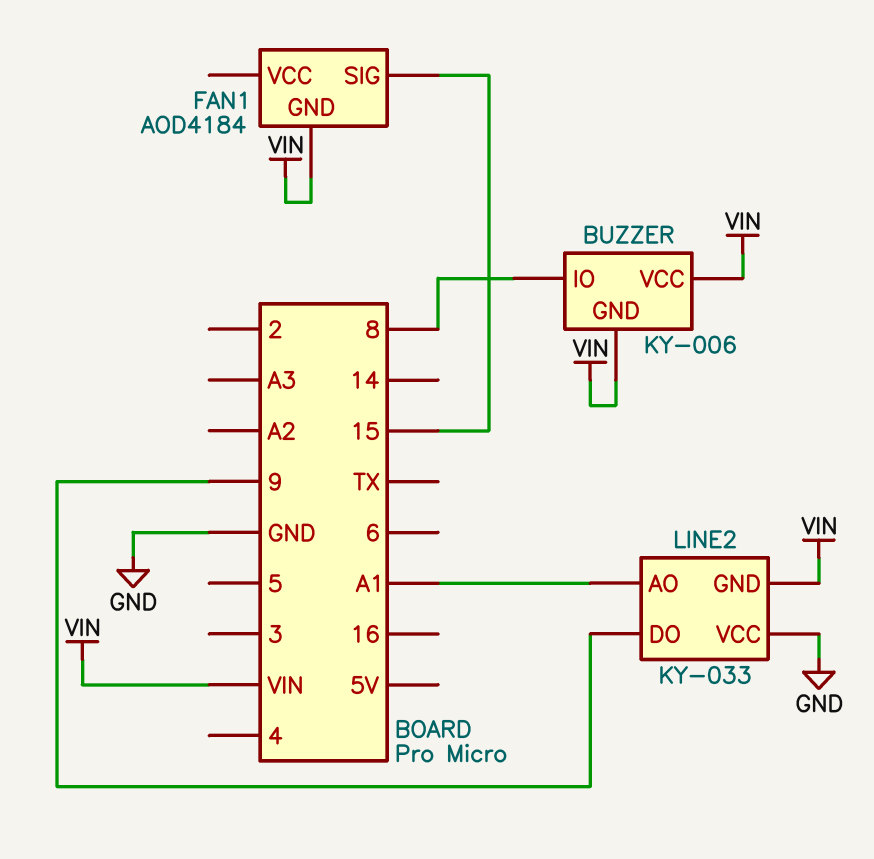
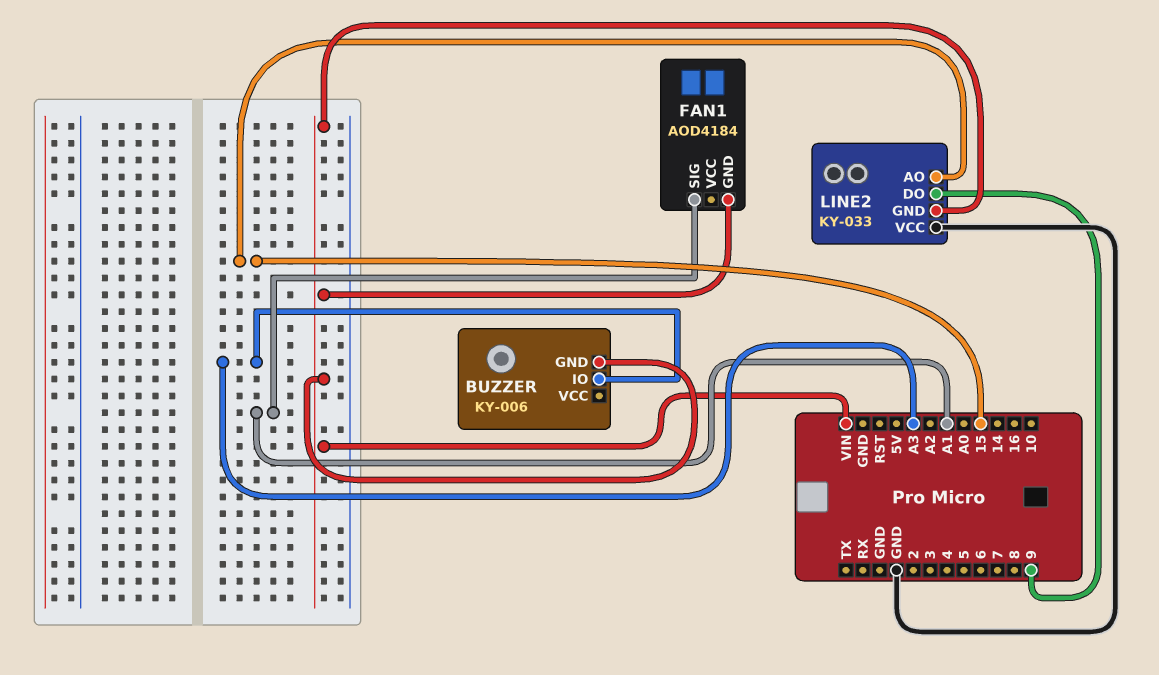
BUZZER pin IO: 8 -> A3
BUZZER pin VCC: VIN -> none
FAN1 pin SIG: 15 -> A1
LINE2 pin AO: A1 -> 15

